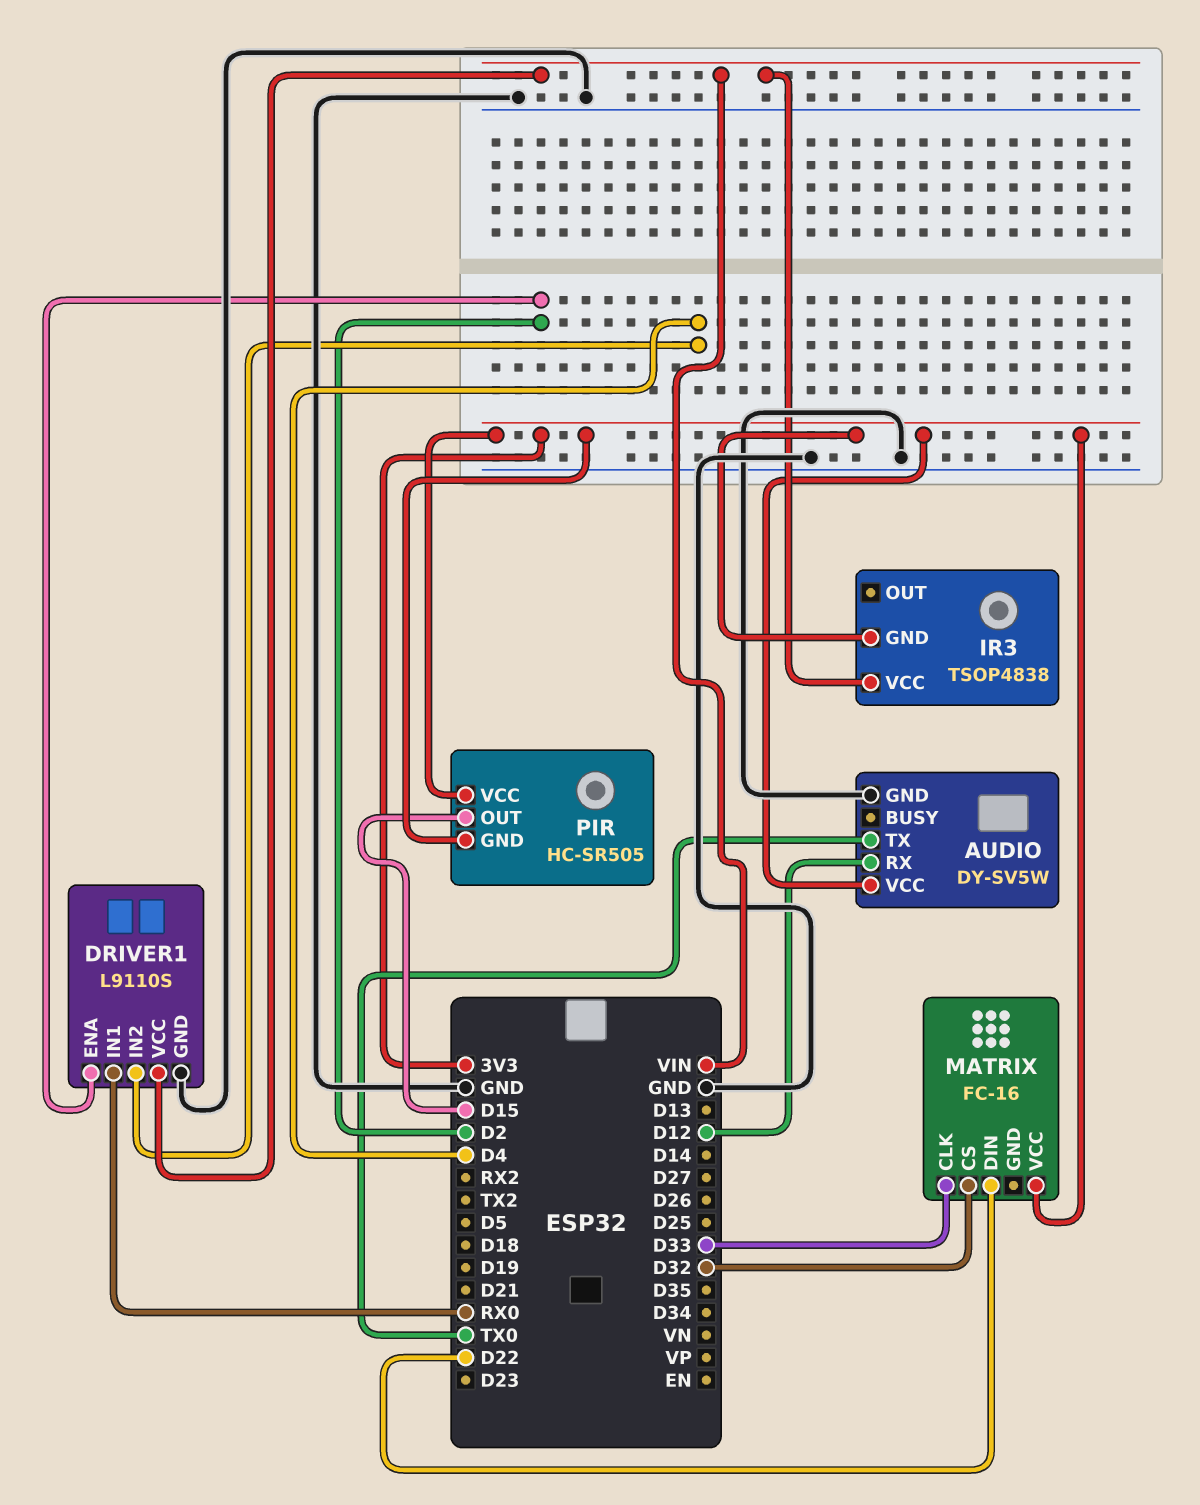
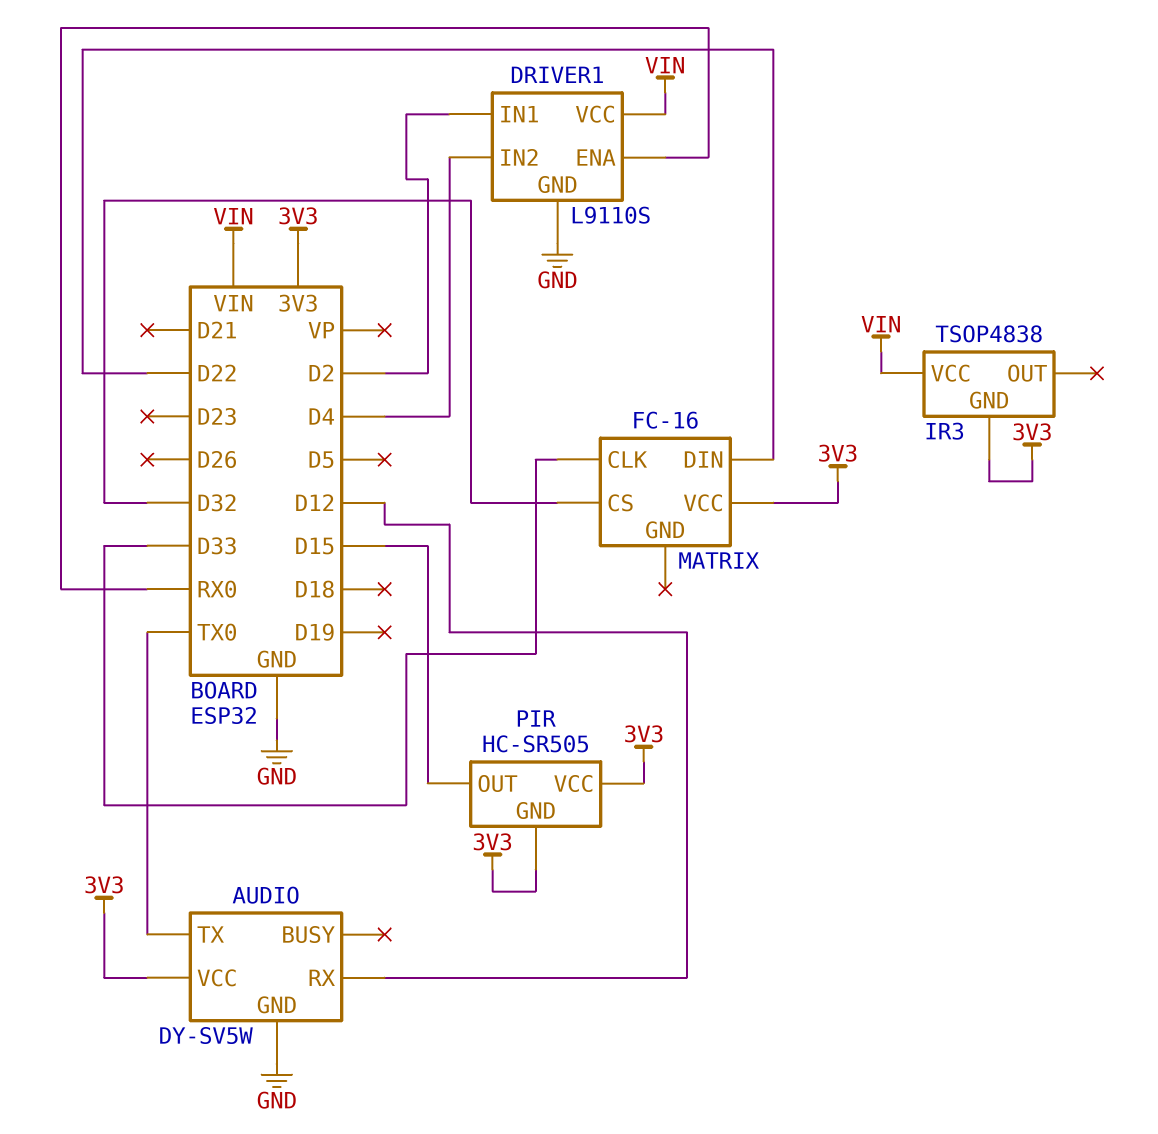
DRIVER1 pin ENA: D2 -> RX0
DRIVER1 pin IN1: RX0 -> D2

